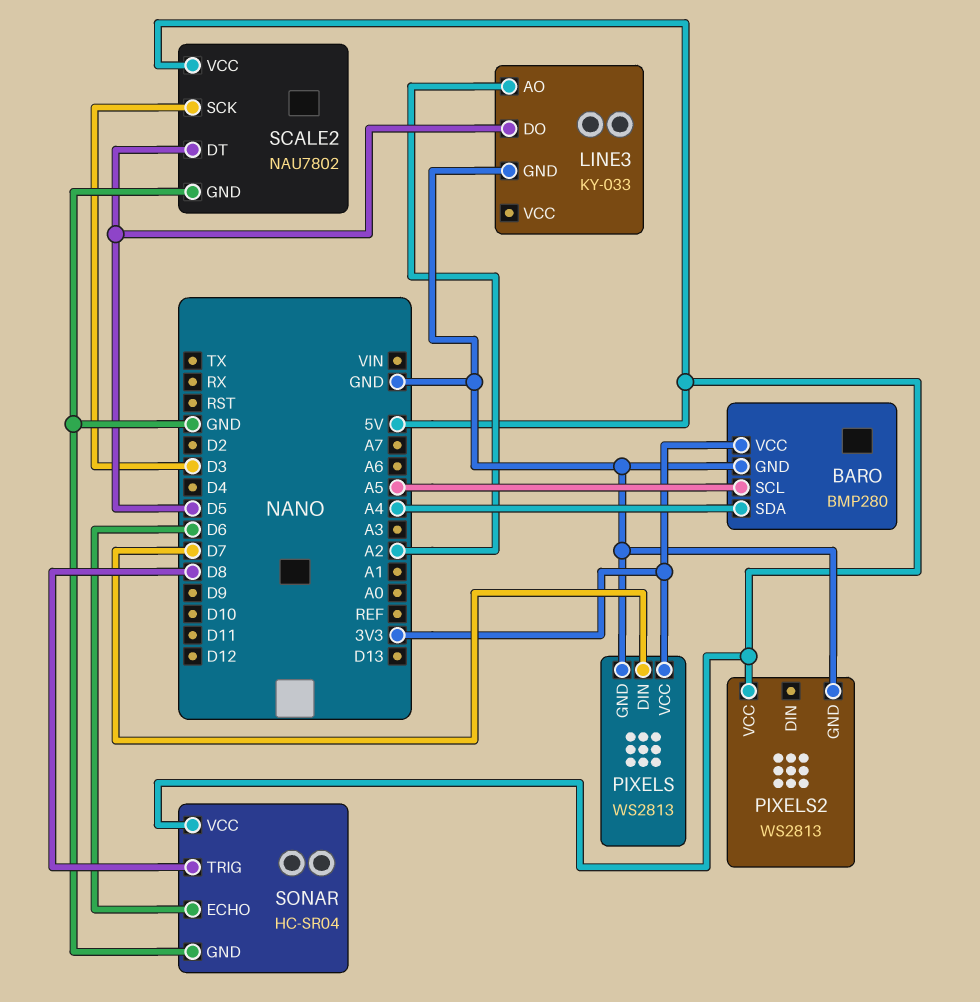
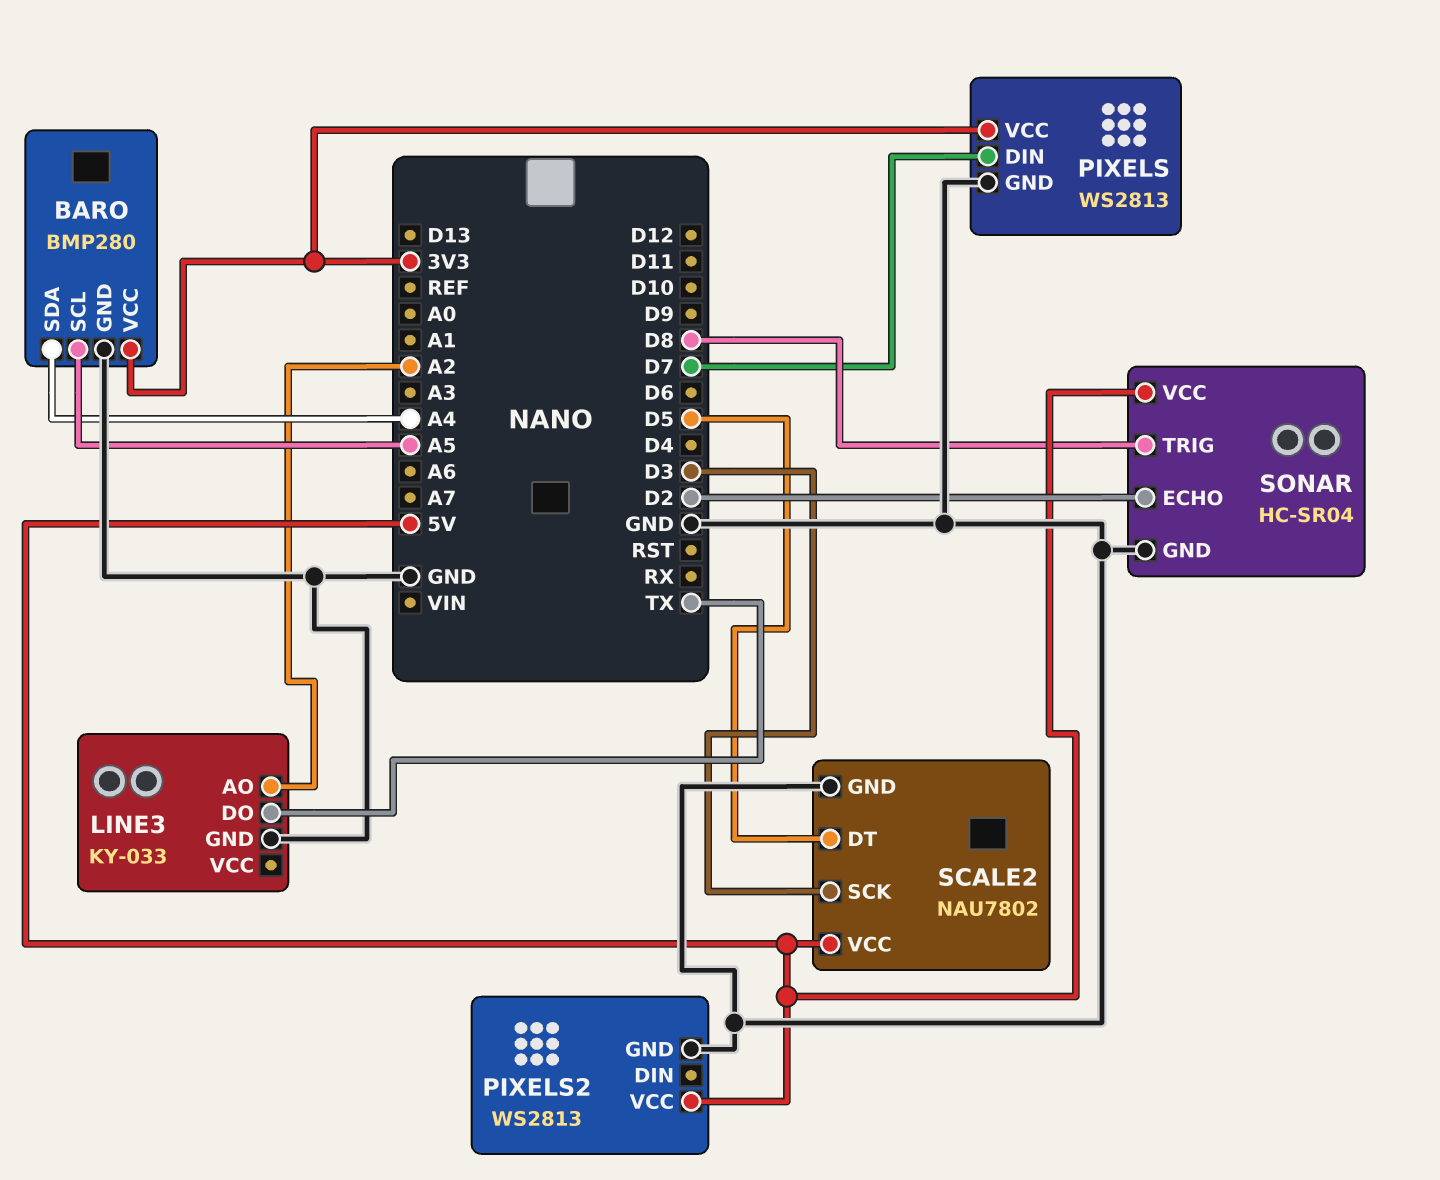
LINE3 pin DO: D5 -> TX
SONAR pin ECHO: D6 -> D2

